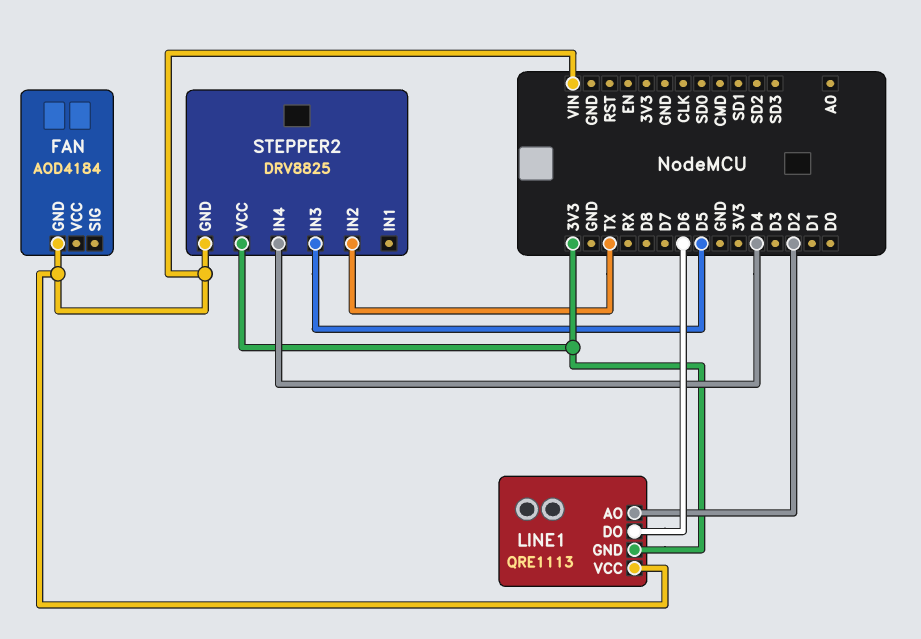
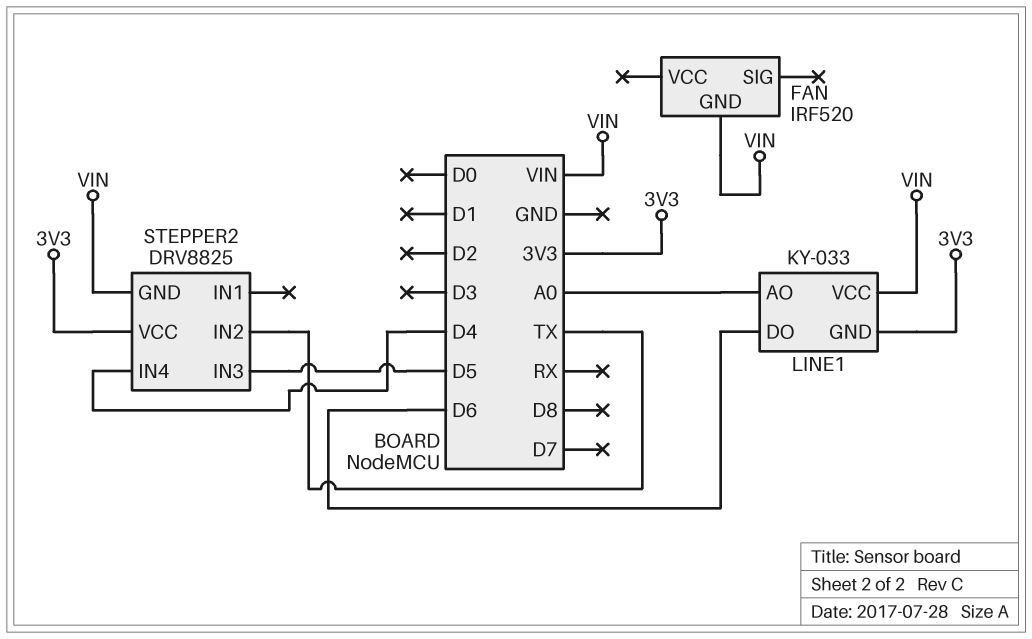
FAN: AOD4184 -> IRF520
LINE1: QRE1113 -> KY-033
LINE1 pin AO: D2 -> A0

